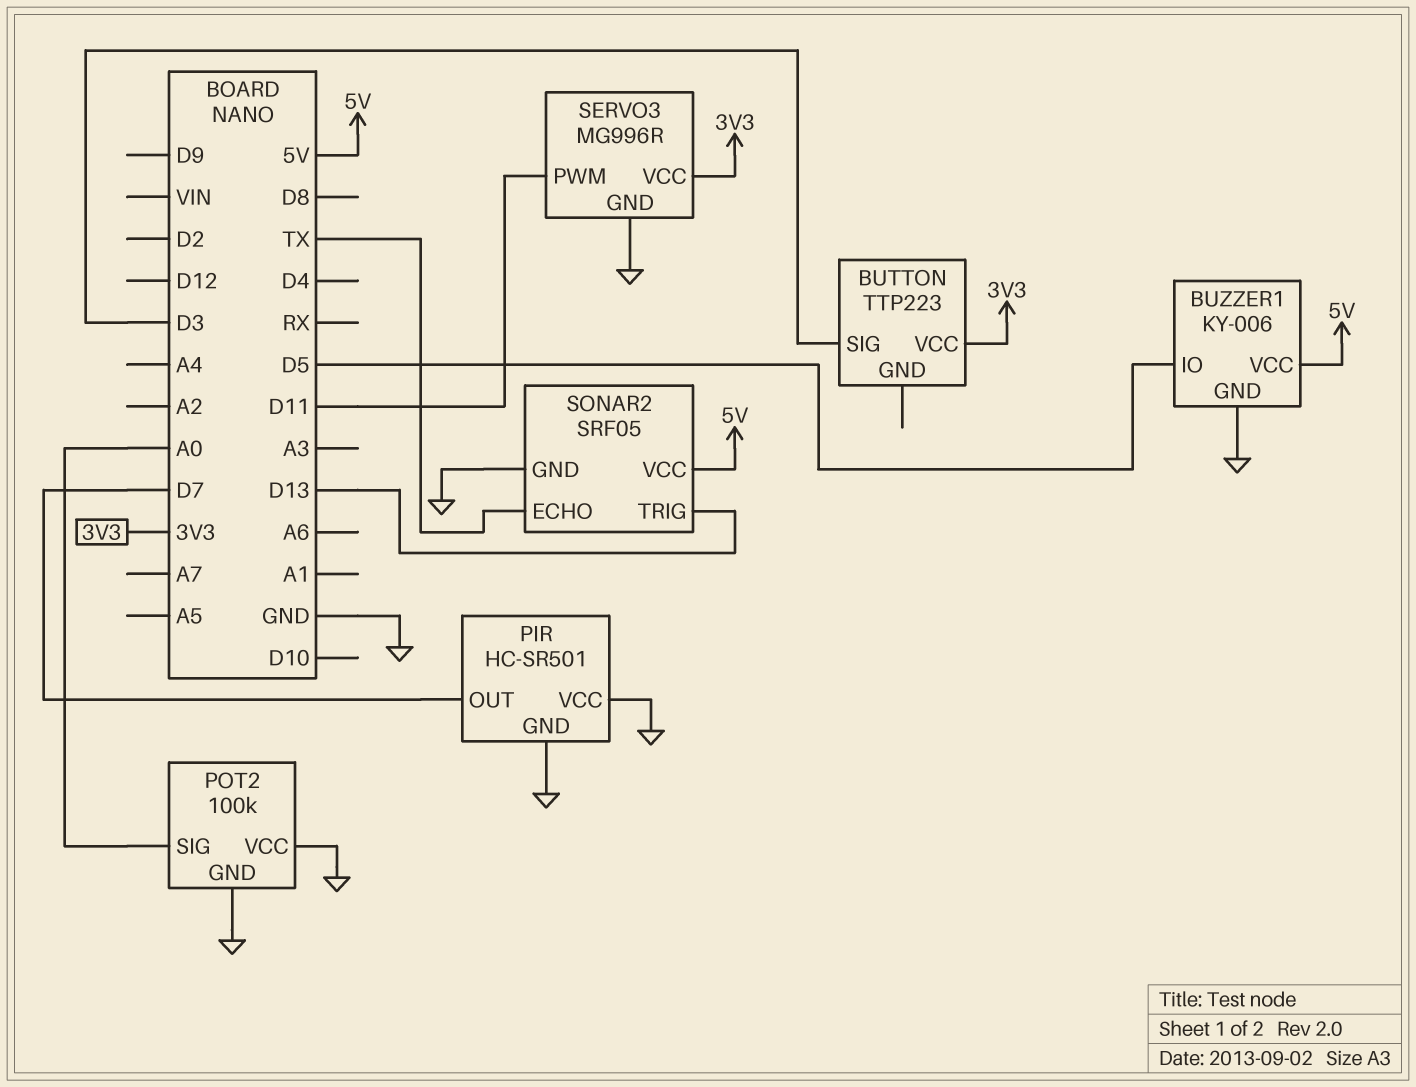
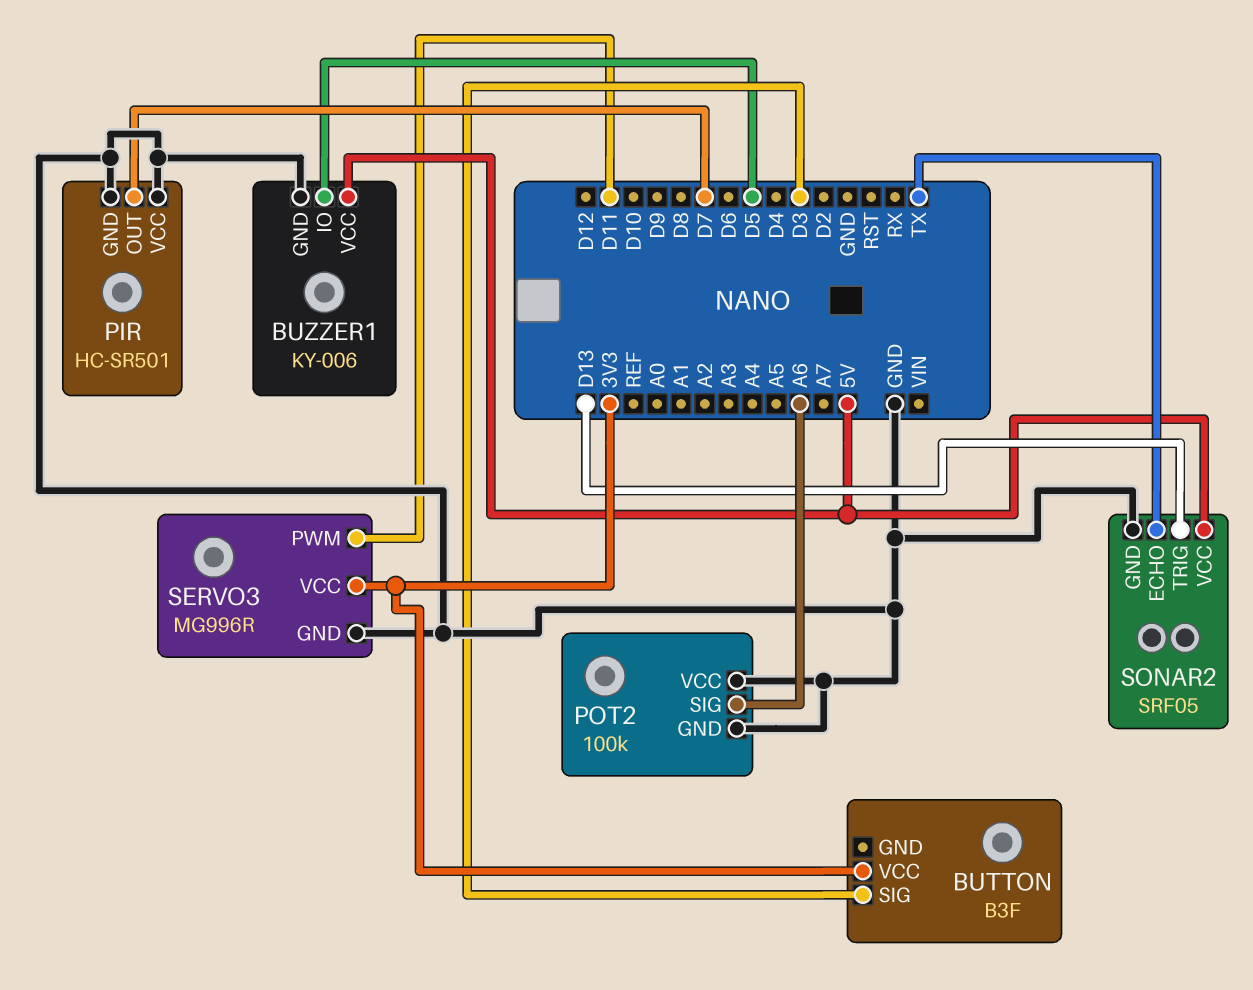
BUTTON: TTP223 -> B3F
POT2 pin SIG: A0 -> A6

